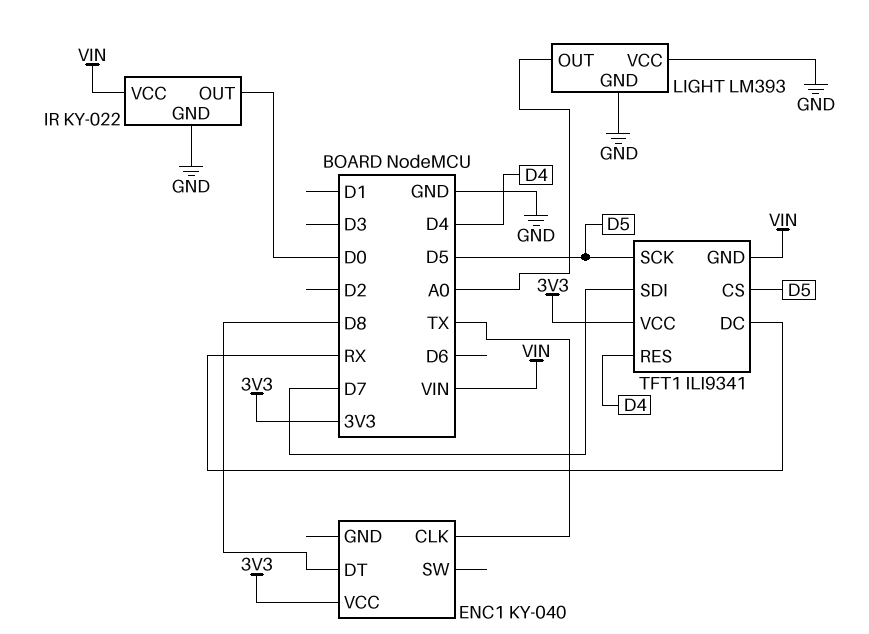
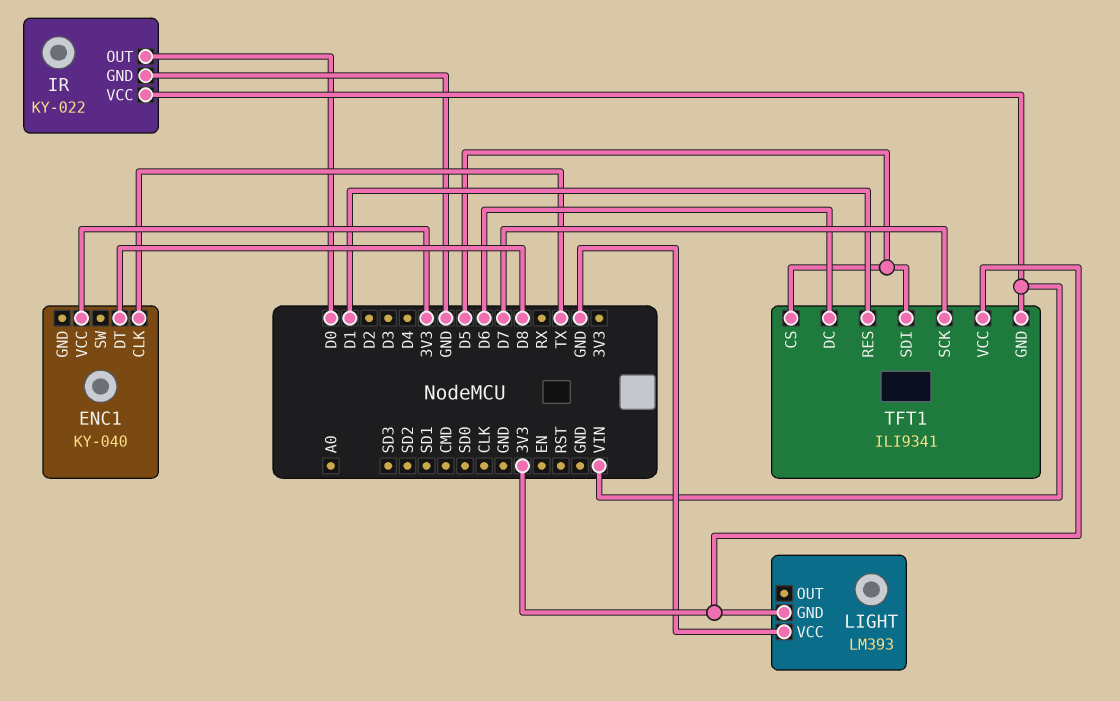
LIGHT pin GND: GND -> 3V3
LIGHT pin OUT: A0 -> none
TFT1 pin DC: RX -> D6
TFT1 pin RES: D4 -> D1
TFT1 pin SCK: D5 -> D7
TFT1 pin SDI: D7 -> D5

